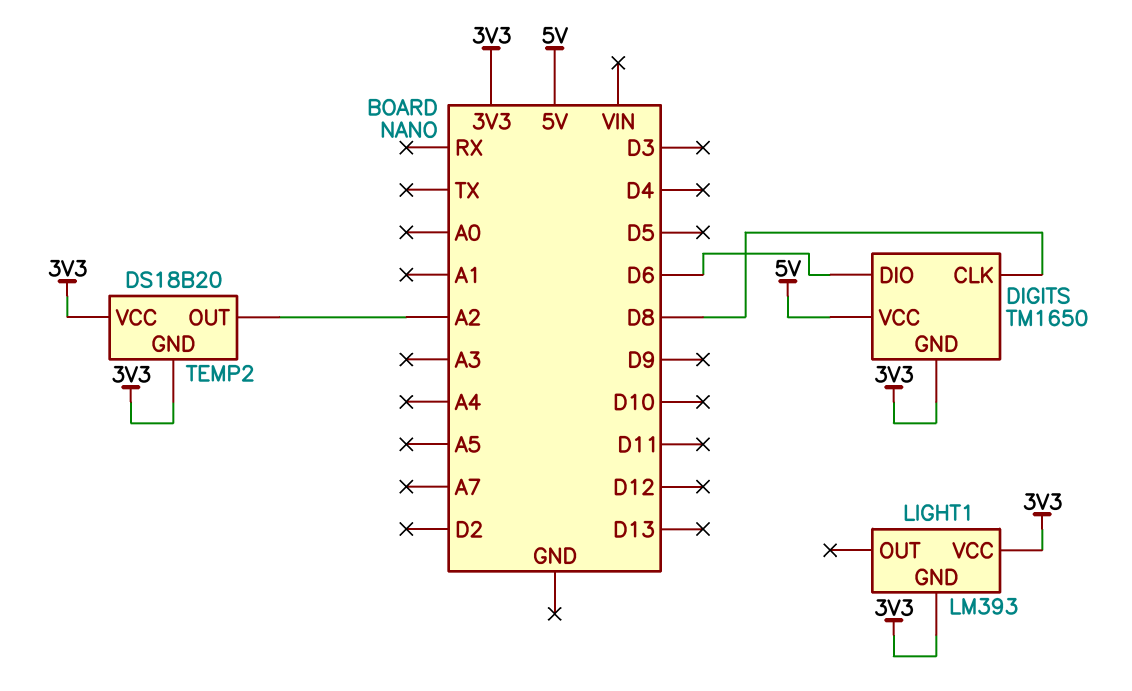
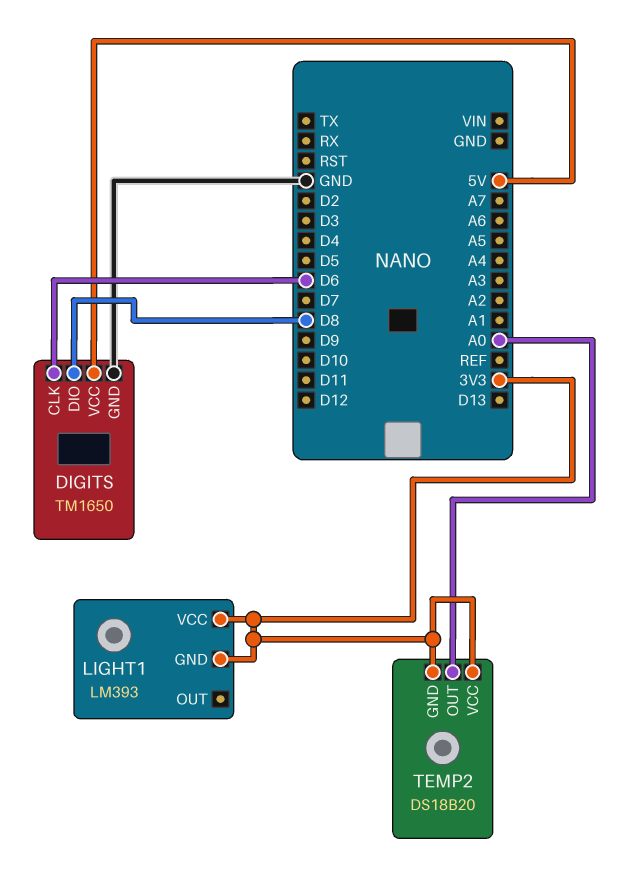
DIGITS pin CLK: D8 -> D6
DIGITS pin DIO: D6 -> D8
DIGITS pin GND: 3V3 -> GND
TEMP2 pin OUT: A2 -> A0

